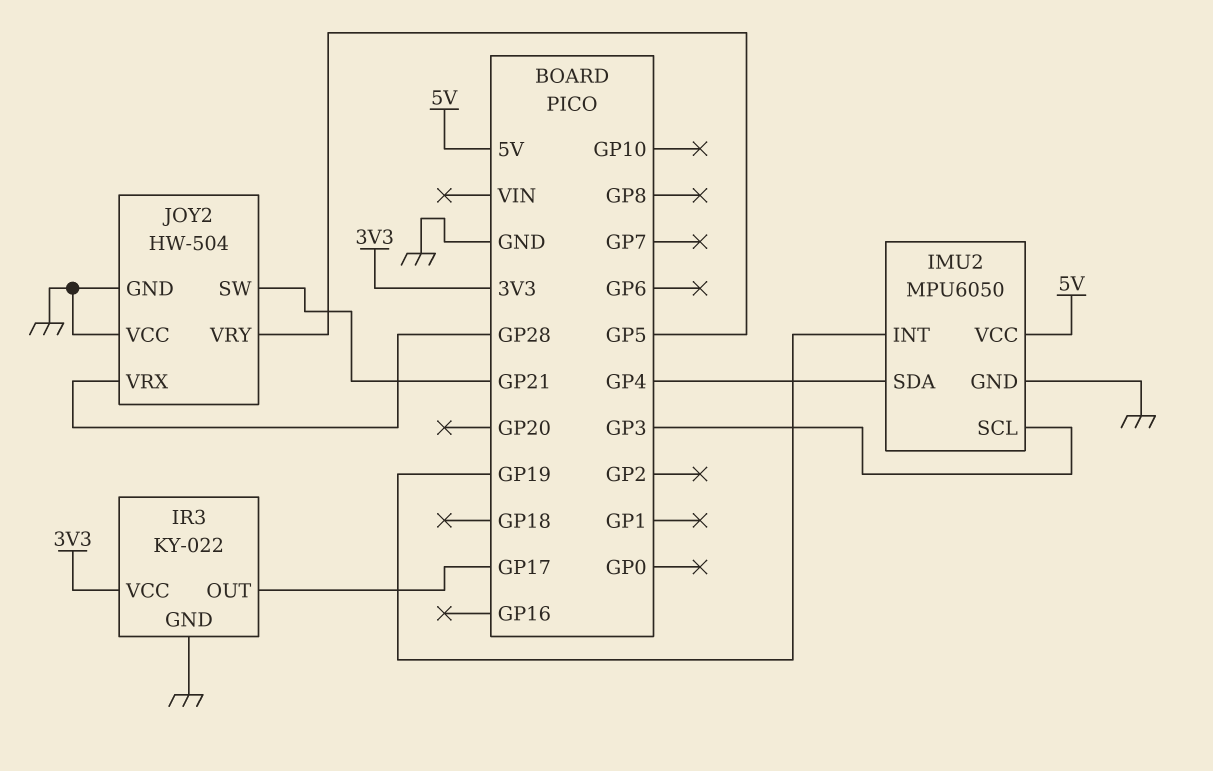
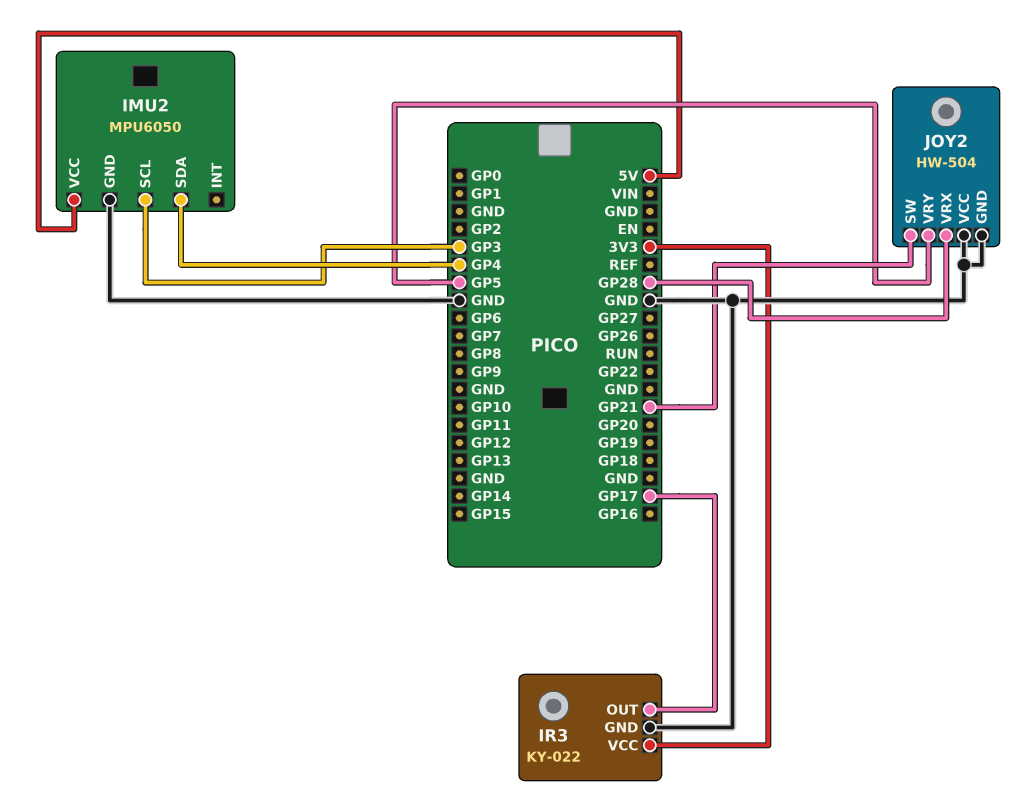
IMU2 pin INT: GP19 -> none

